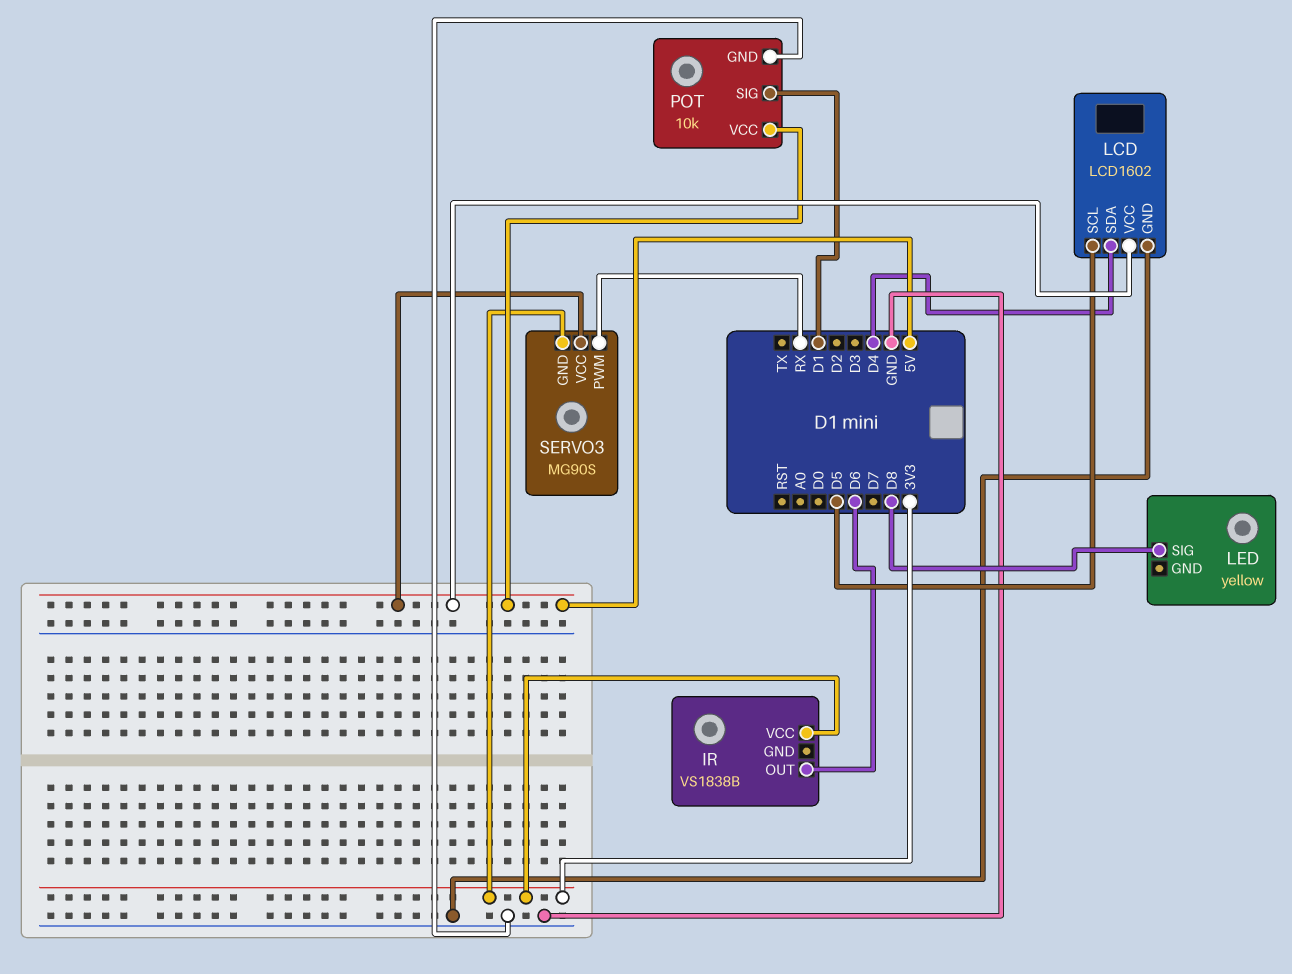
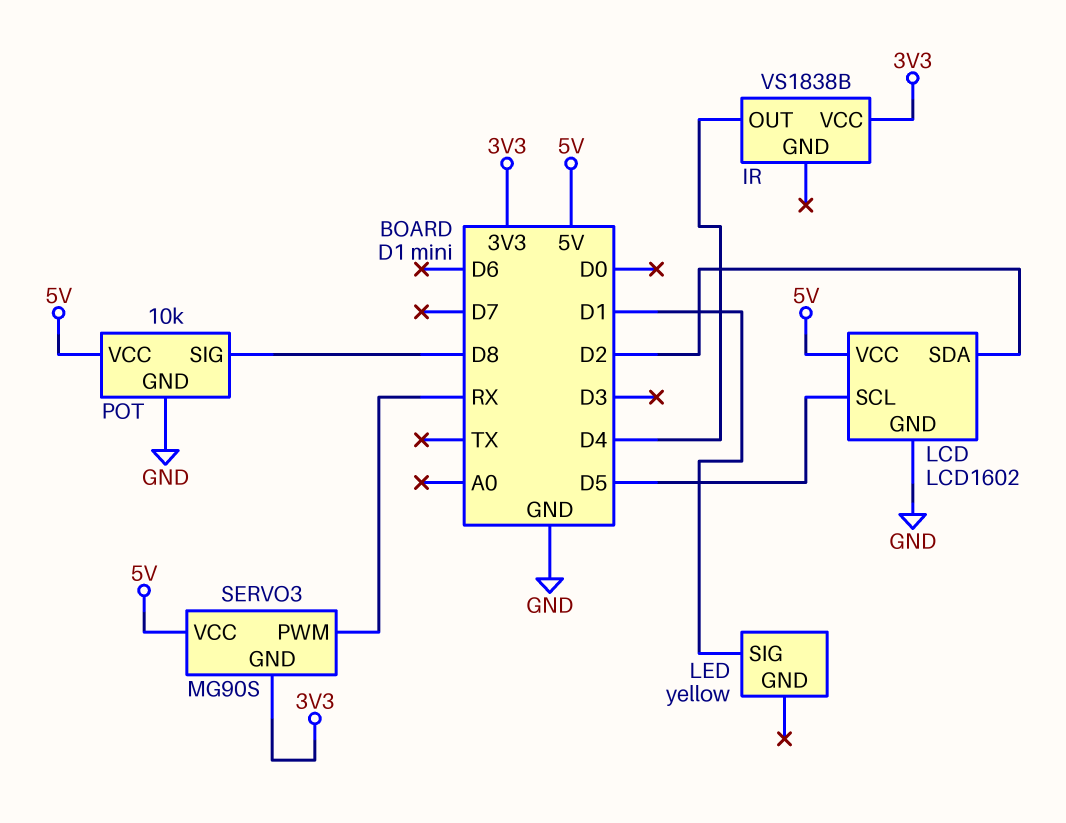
IR pin OUT: D6 -> D4
LCD pin SDA: D4 -> D2
LED pin SIG: D8 -> D1
POT pin SIG: D1 -> D8

